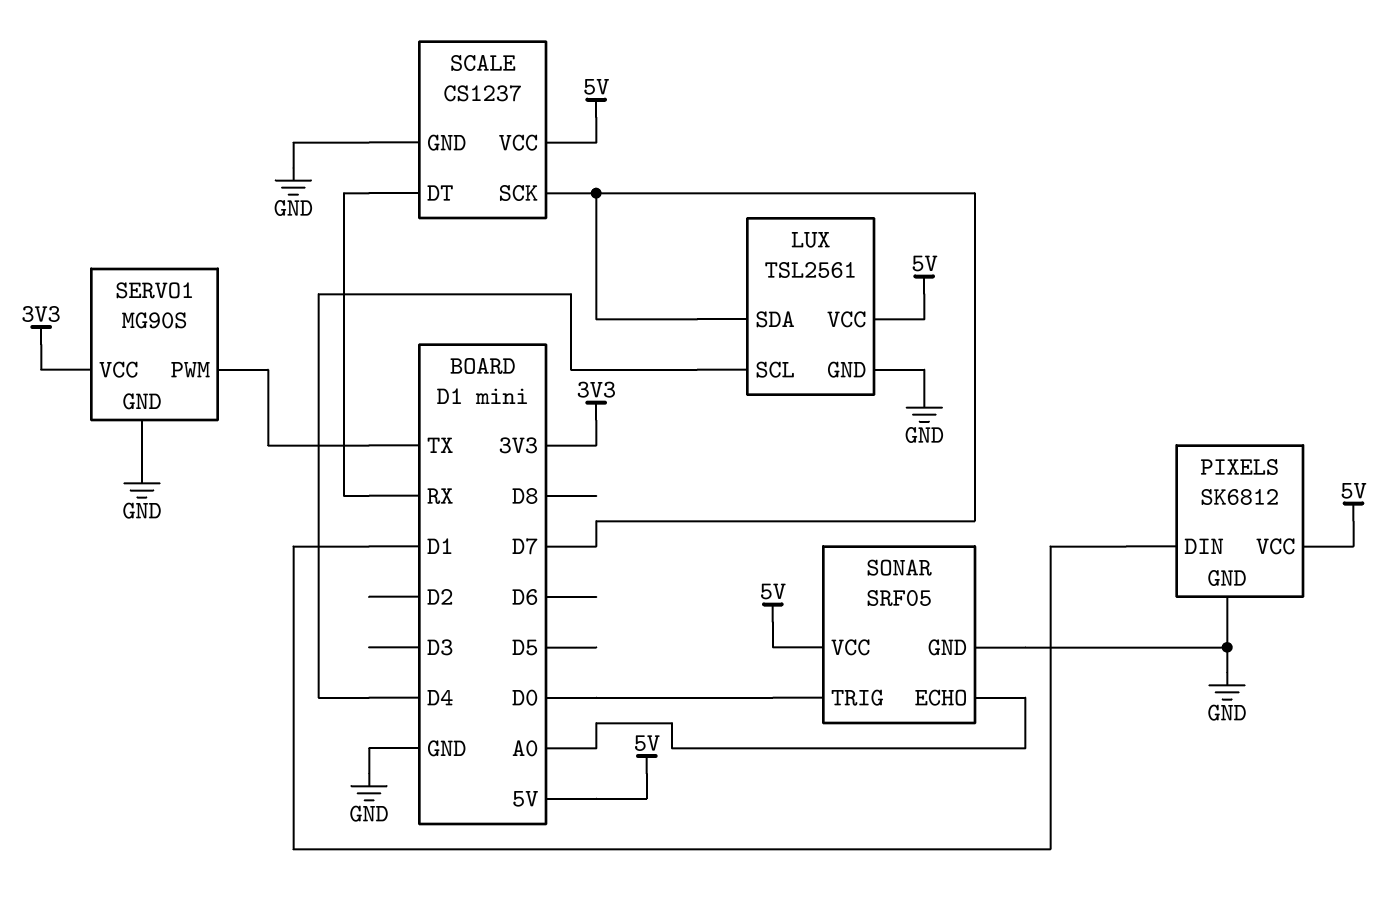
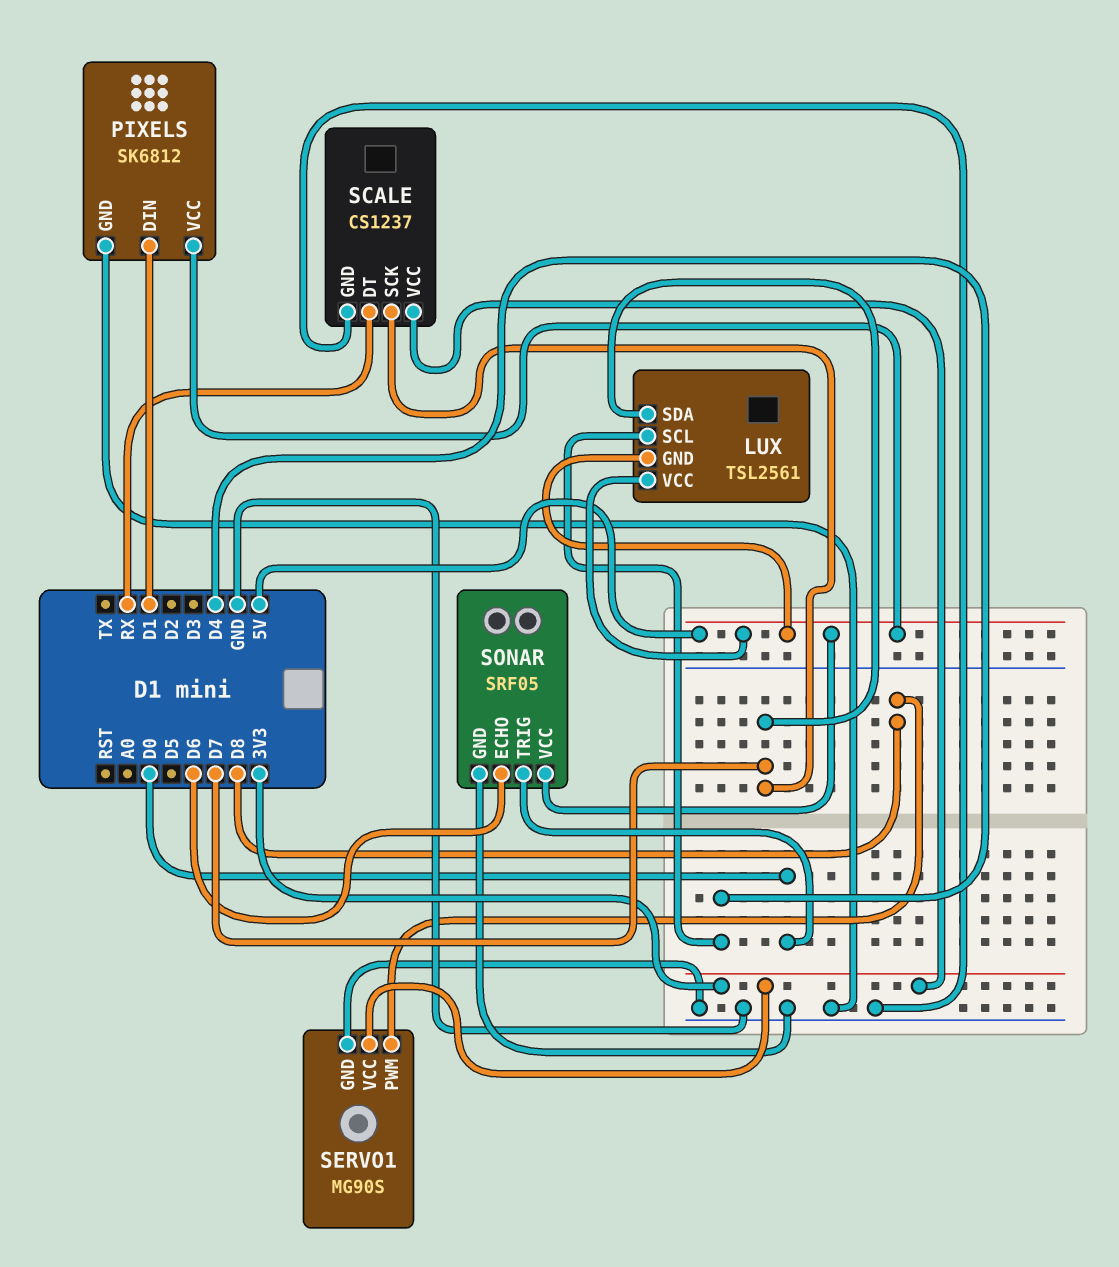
LUX pin GND: GND -> 5V
SCALE pin VCC: 5V -> 3V3
SERVO1 pin PWM: TX -> D8
SONAR pin ECHO: A0 -> D6

